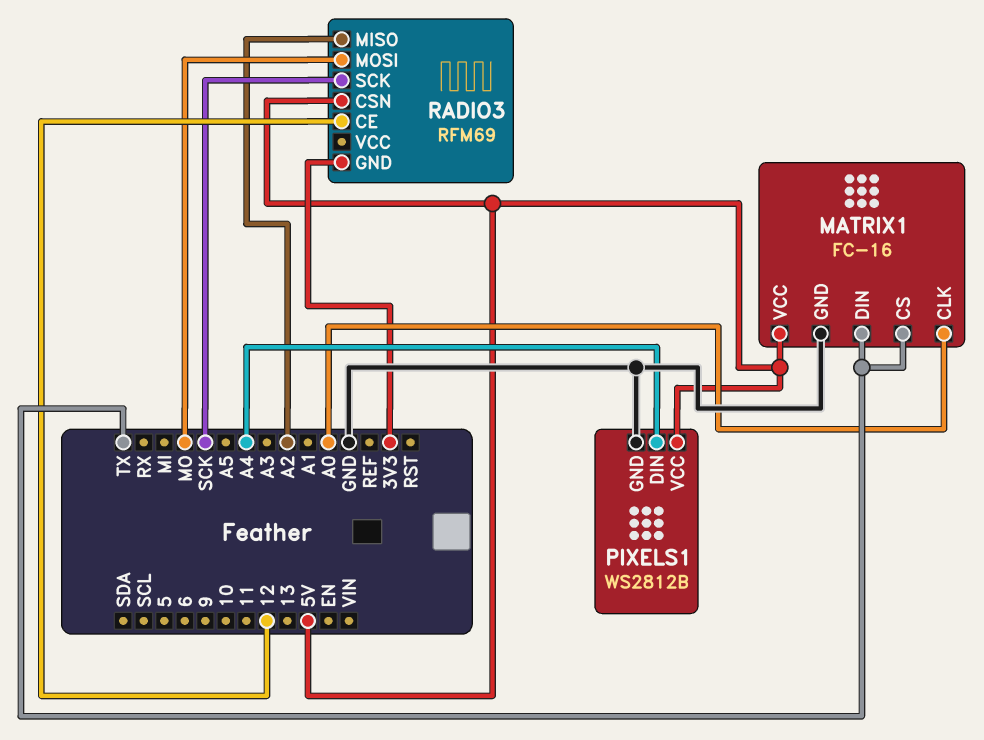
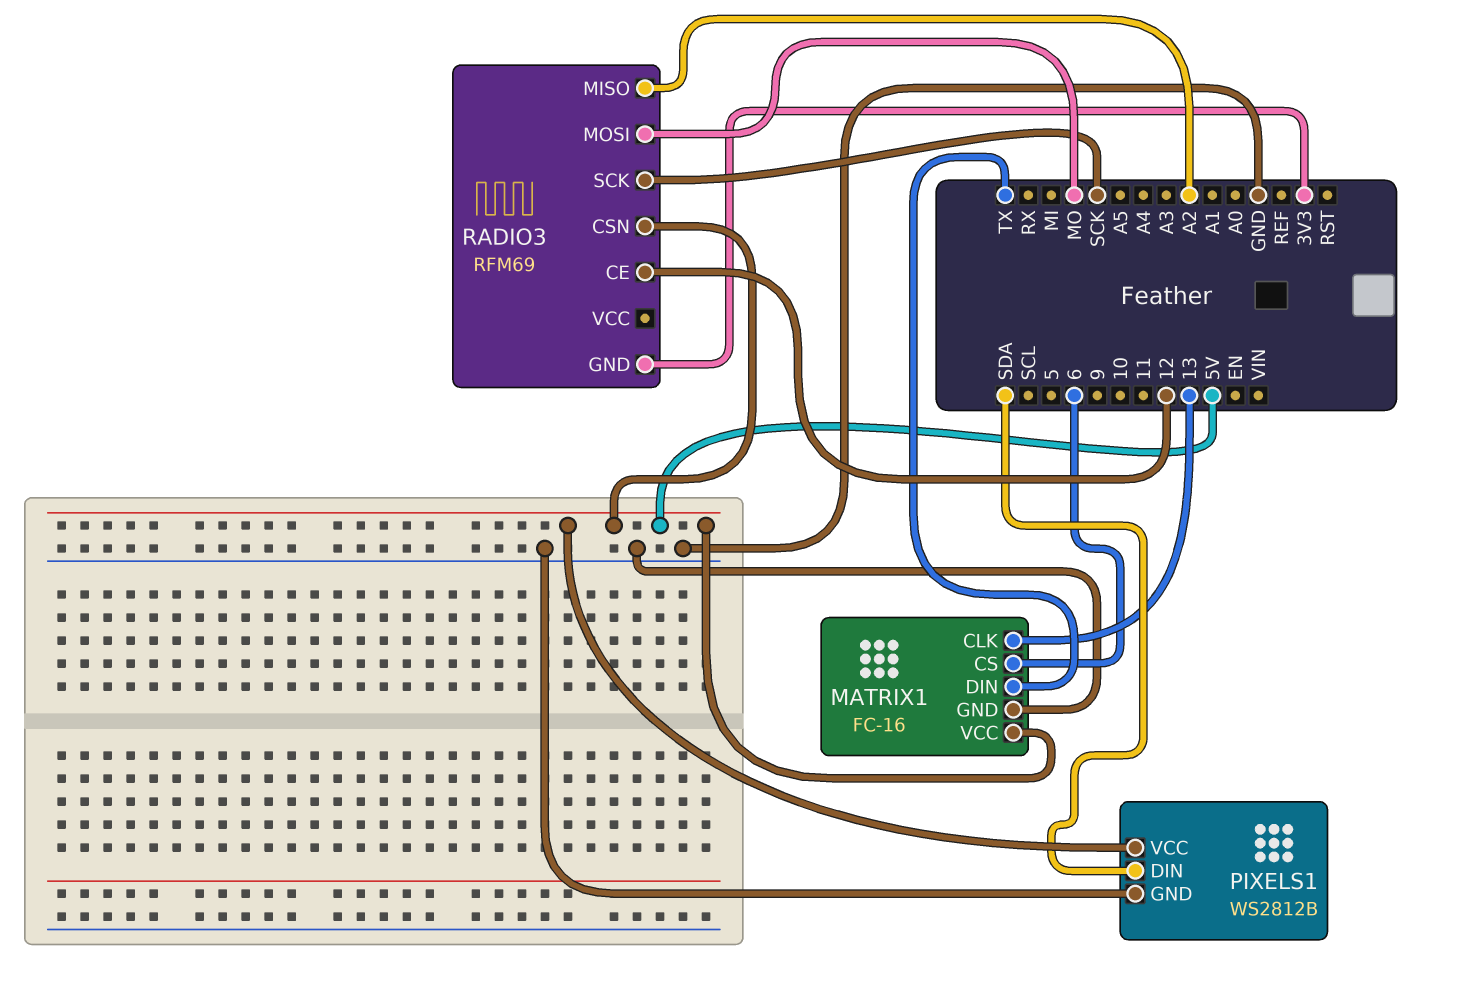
MATRIX1 pin CLK: A0 -> 13
MATRIX1 pin CS: TX -> 6
PIXELS1 pin DIN: A4 -> SDA

